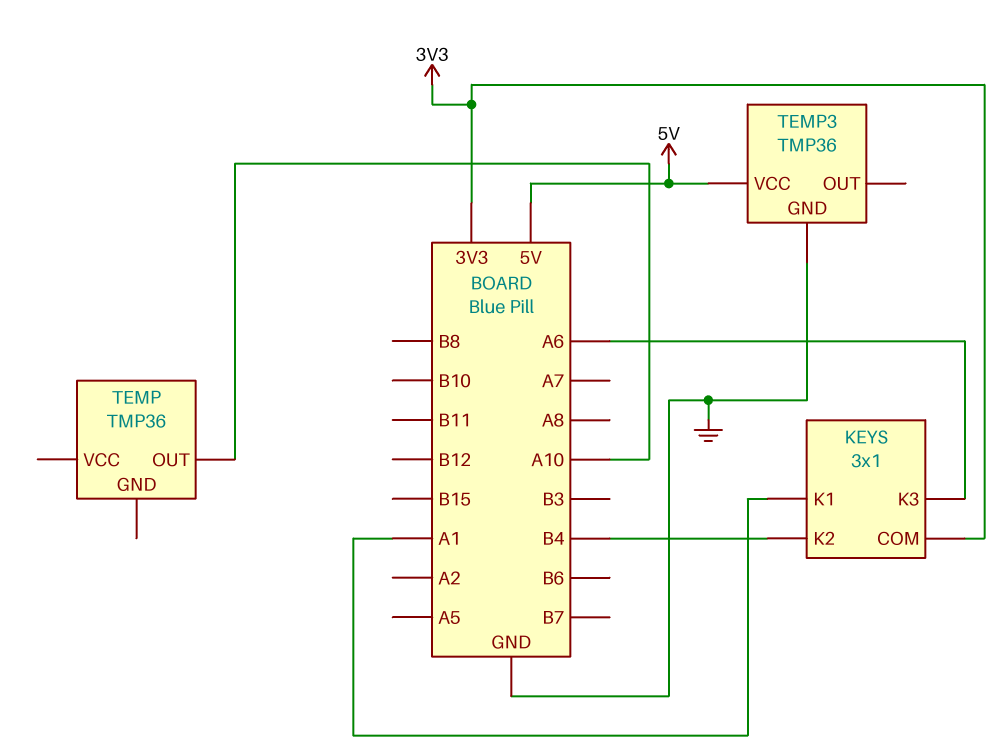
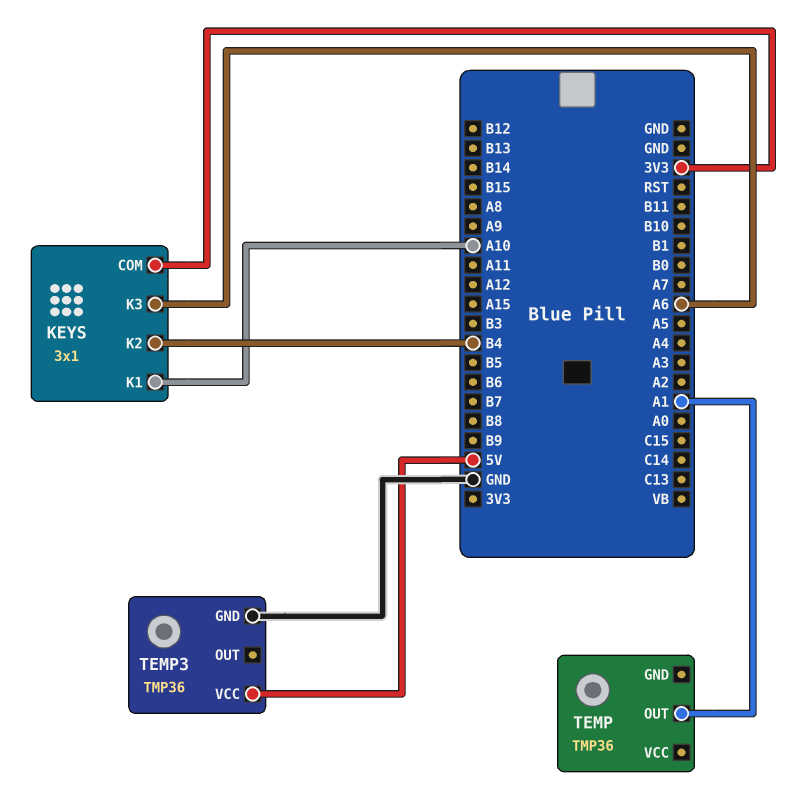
KEYS pin K1: A1 -> A10
TEMP pin OUT: A10 -> A1

